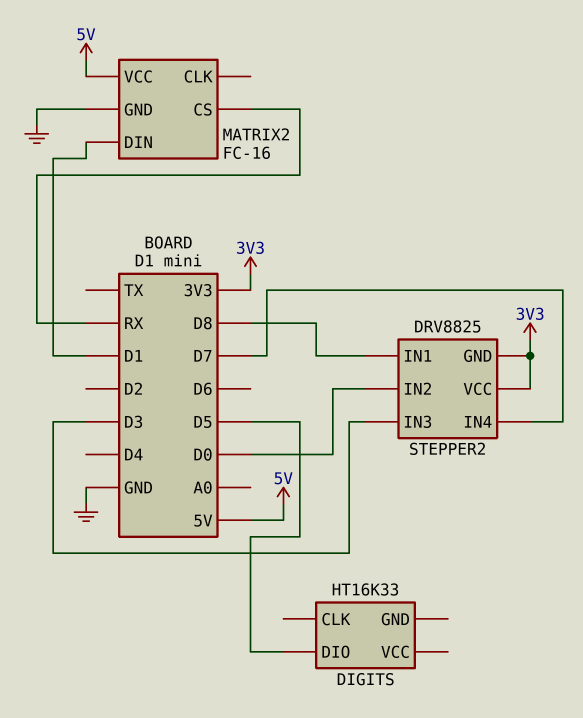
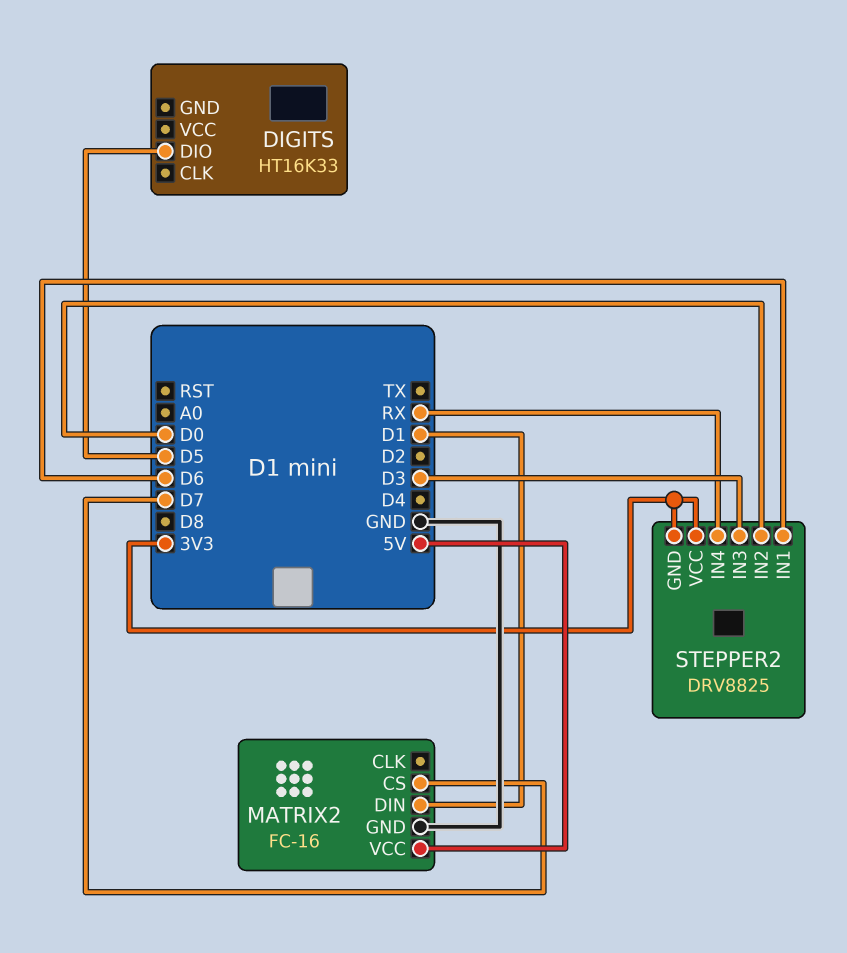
MATRIX2 pin CS: RX -> D7
STEPPER2 pin IN1: D8 -> D6
STEPPER2 pin IN4: D7 -> RX

